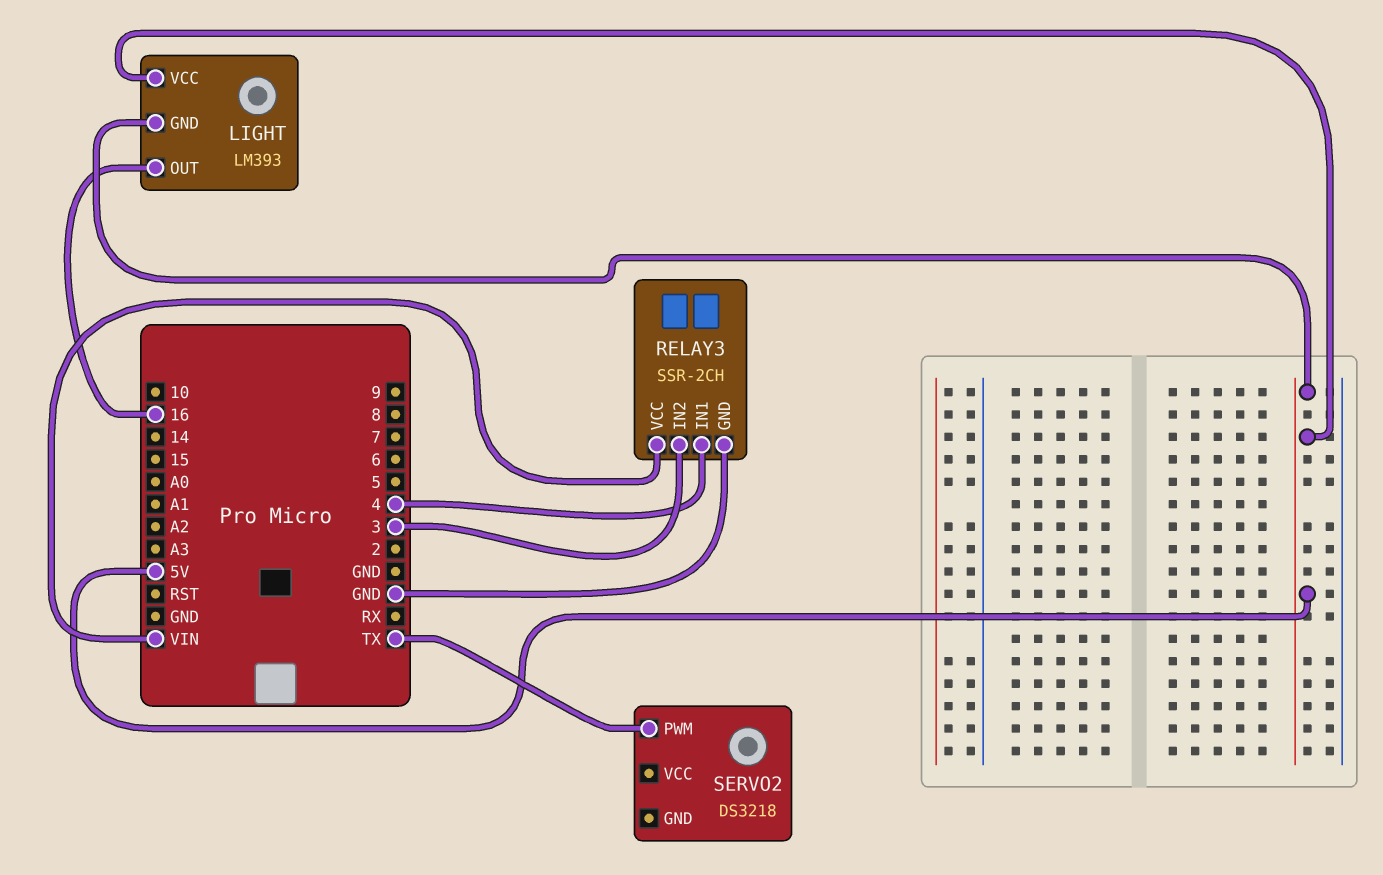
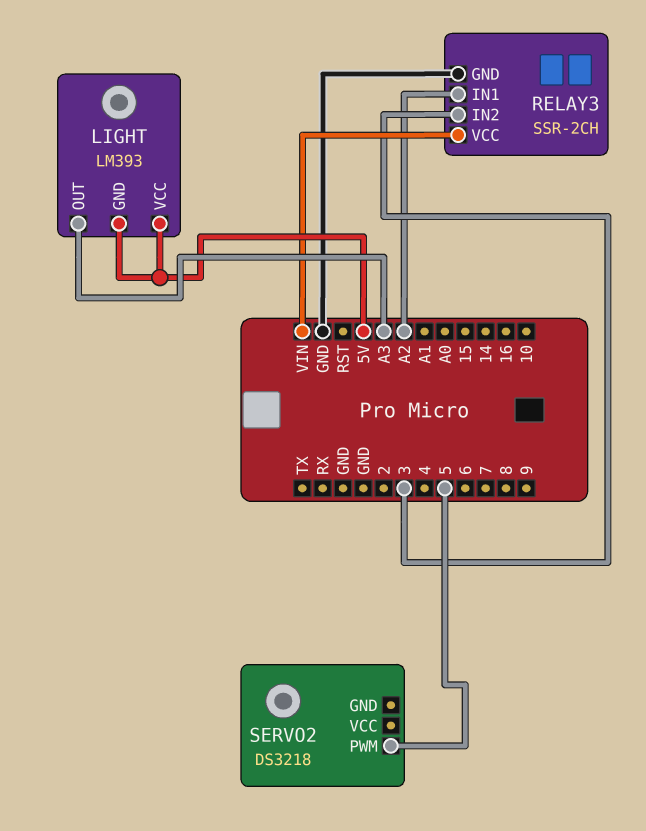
LIGHT pin OUT: 16 -> A3
RELAY3 pin IN1: 4 -> A2
SERVO2 pin PWM: TX -> 5

